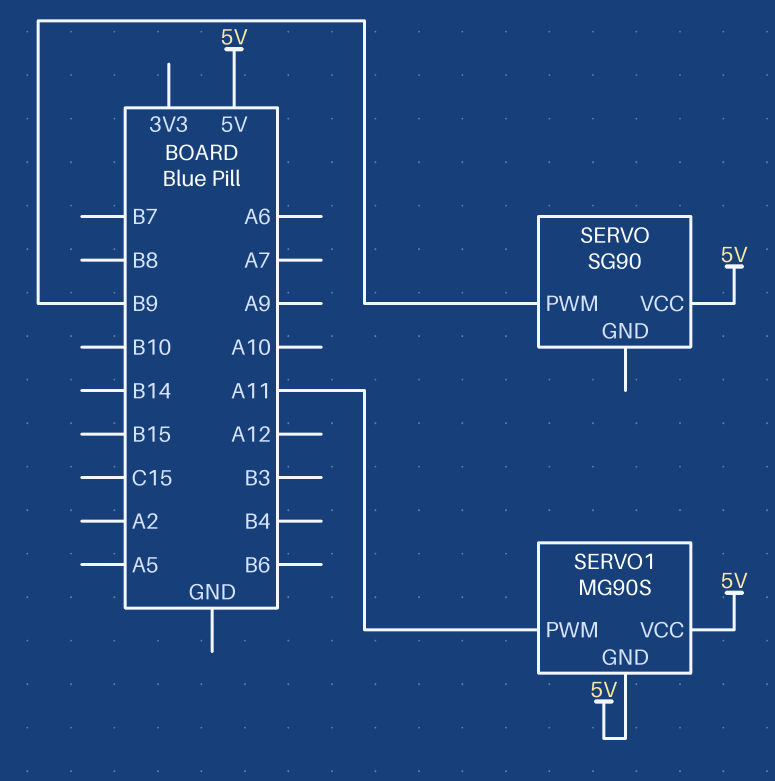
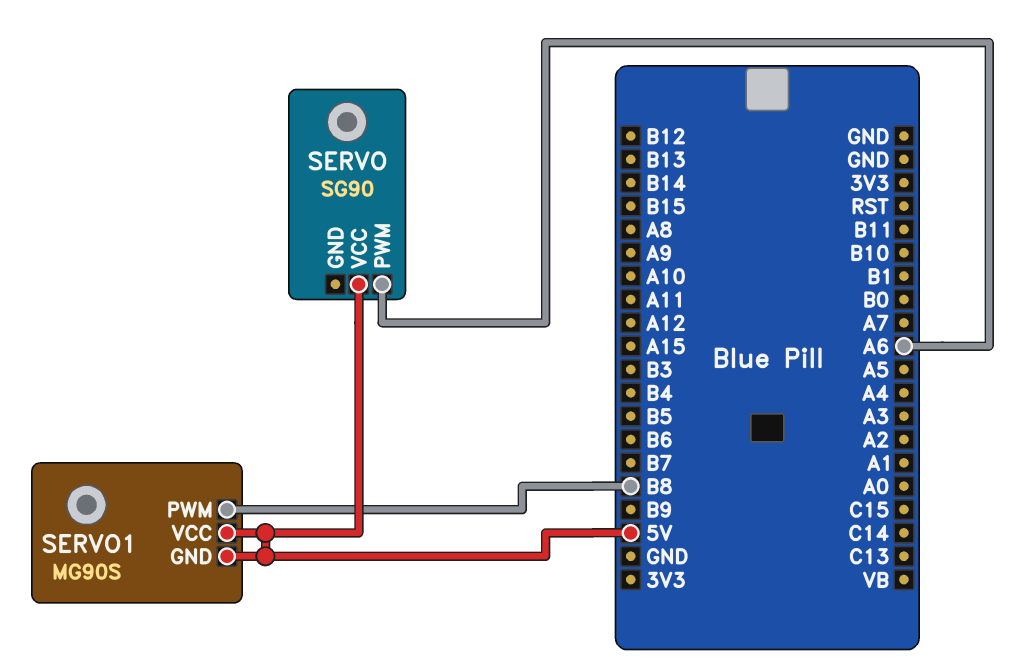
SERVO pin PWM: B9 -> A6
SERVO1 pin PWM: A11 -> B8

